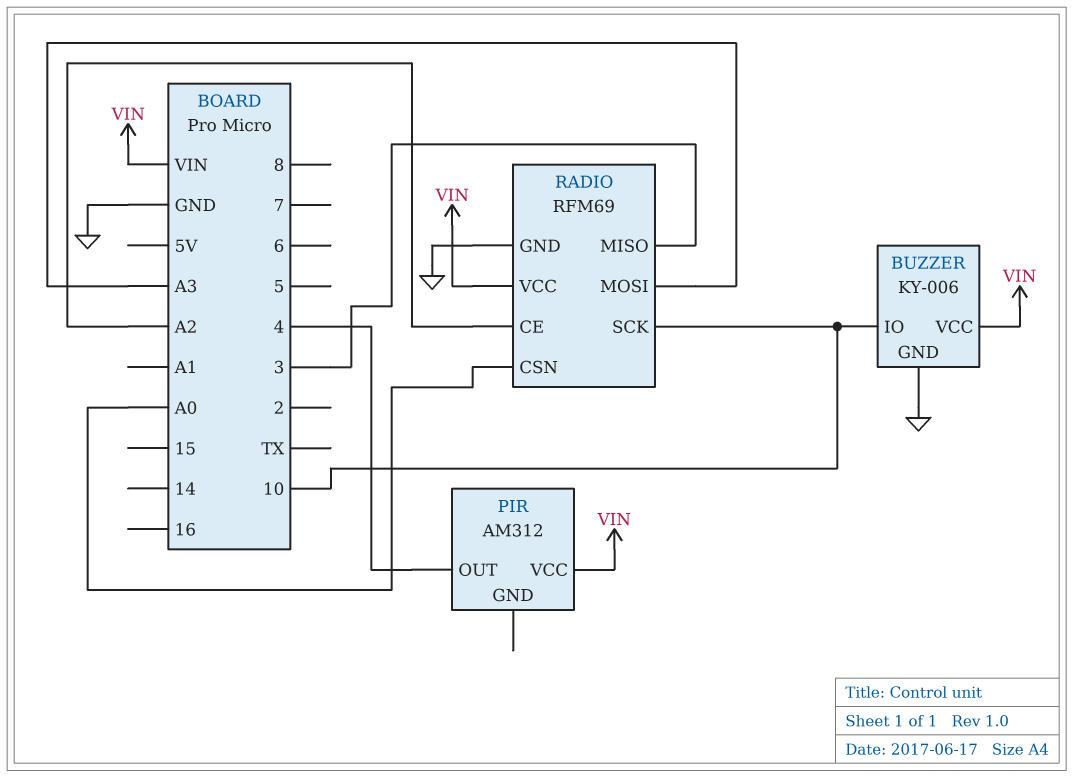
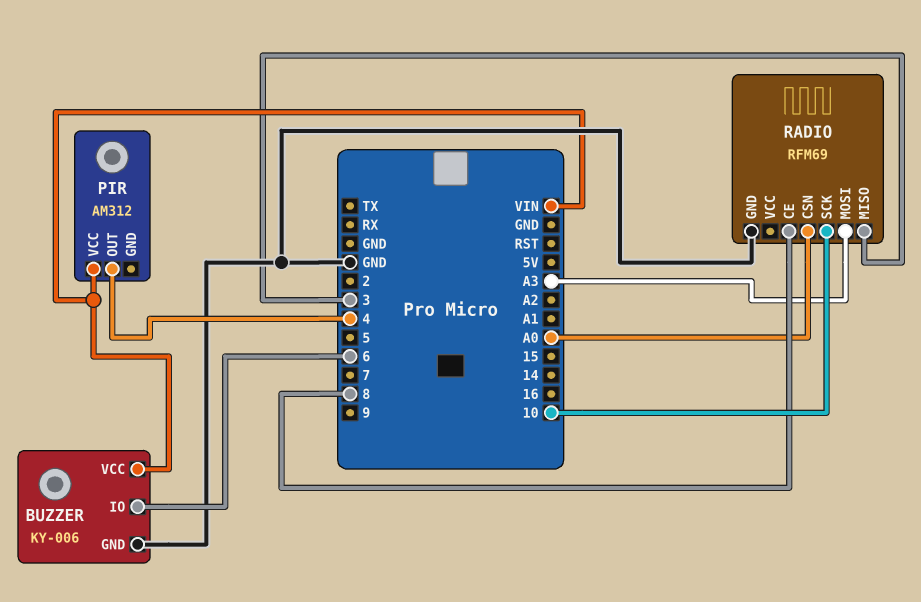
BUZZER pin IO: 10 -> 6
RADIO pin CE: A2 -> 8
RADIO pin VCC: VIN -> none

